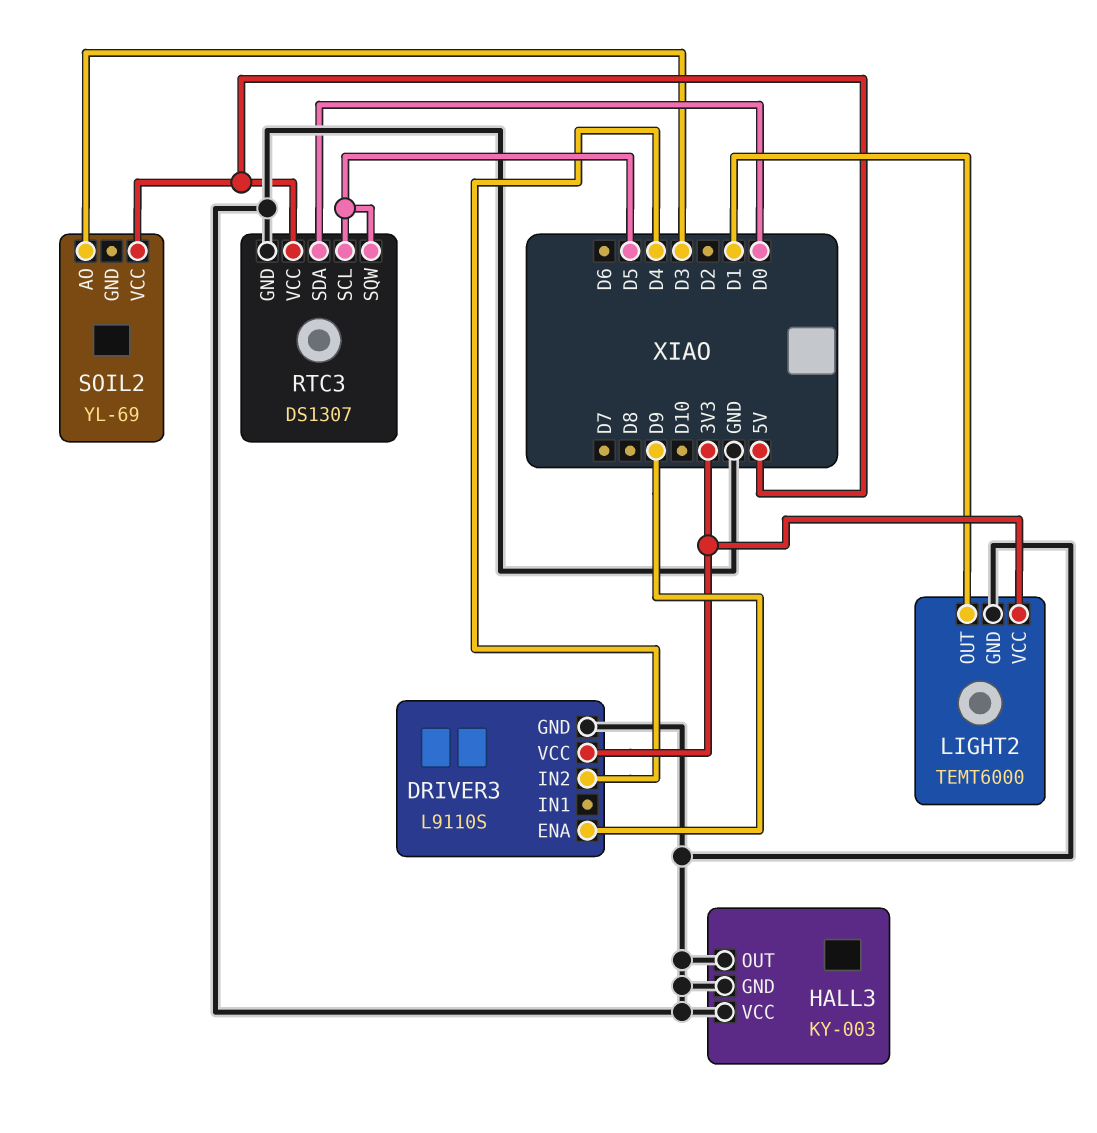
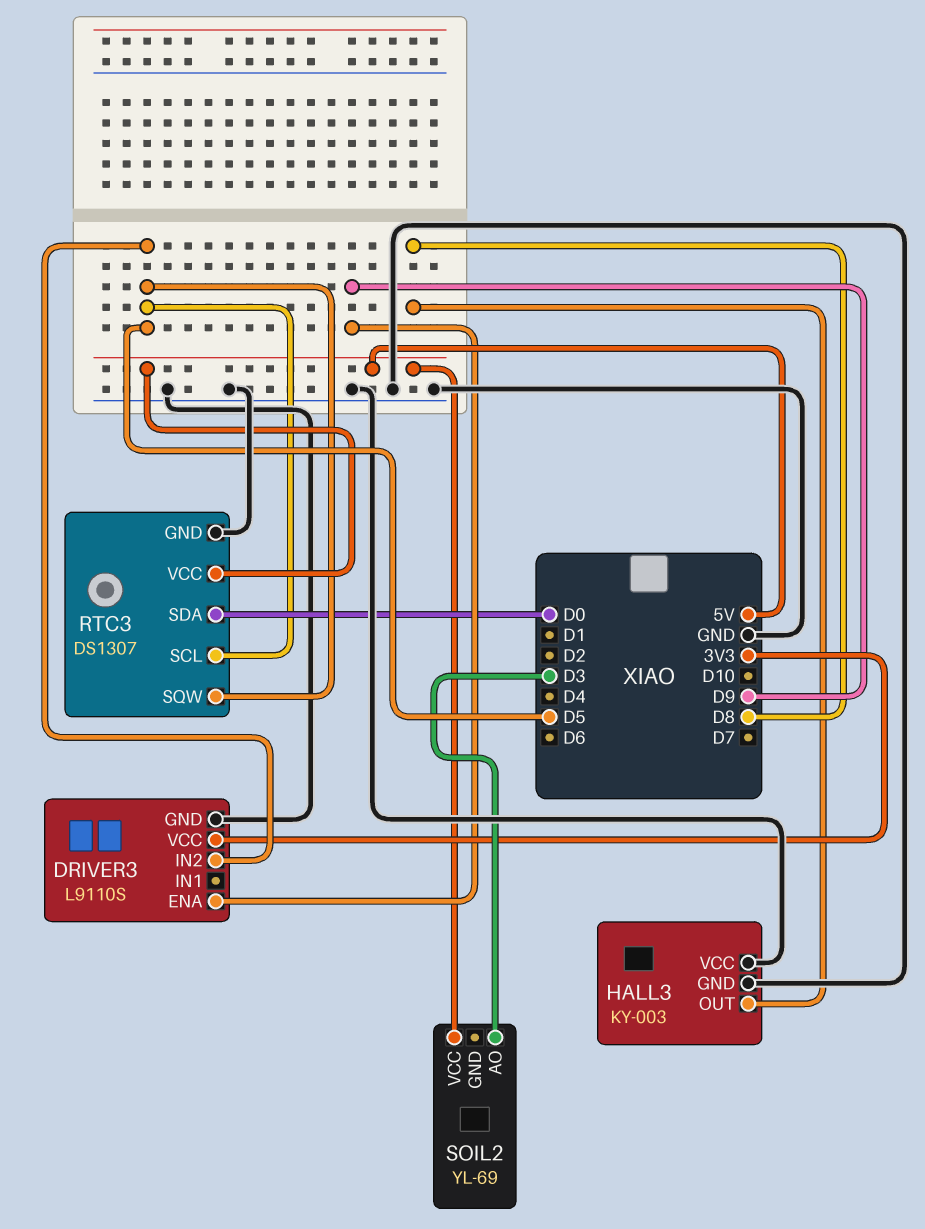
DRIVER3 pin IN2: D4 -> D5
HALL3 pin OUT: GND -> D8
LIGHT2: TEMT6000 -> none
LIGHT2 pin GND: GND -> none
LIGHT2 pin OUT: D1 -> none
LIGHT2 pin VCC: 3V3 -> none

